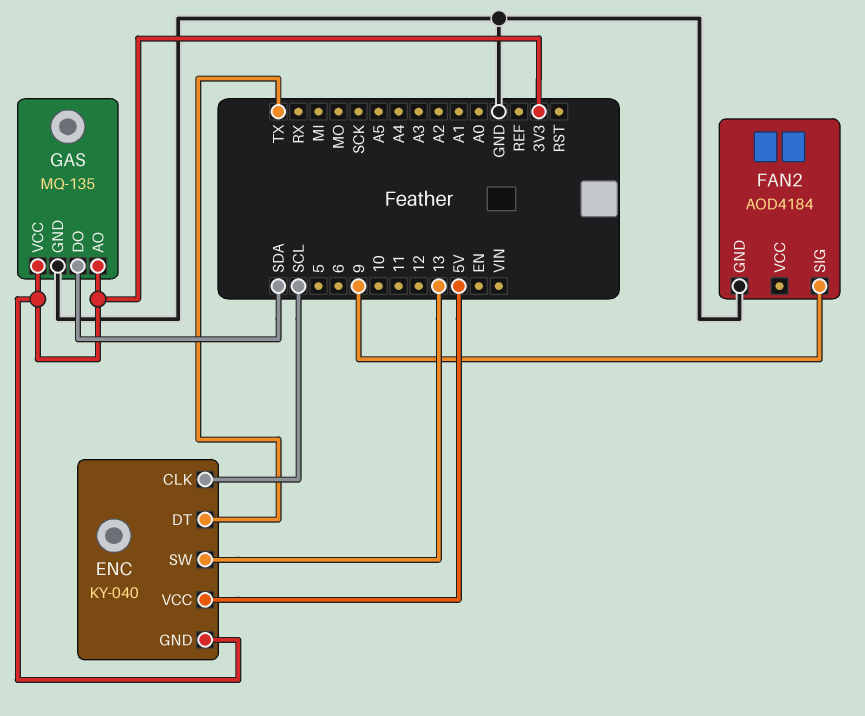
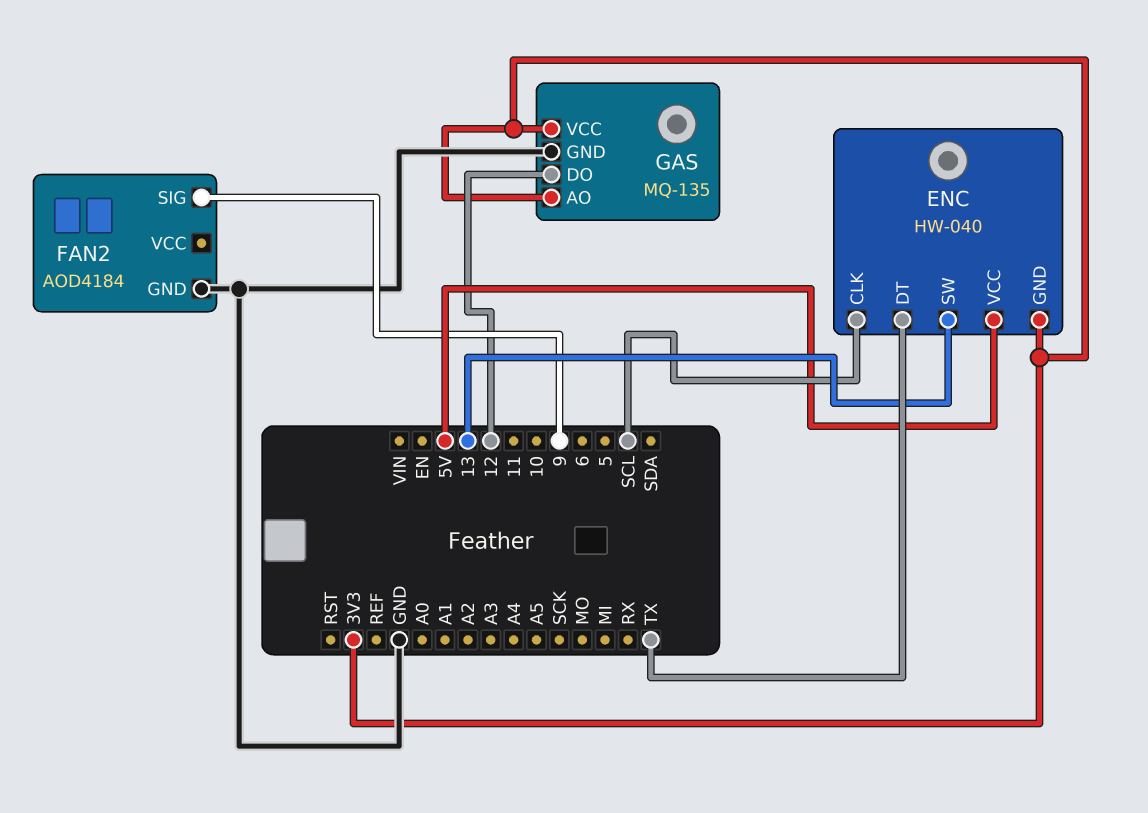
ENC: KY-040 -> HW-040
GAS pin DO: SDA -> 12

